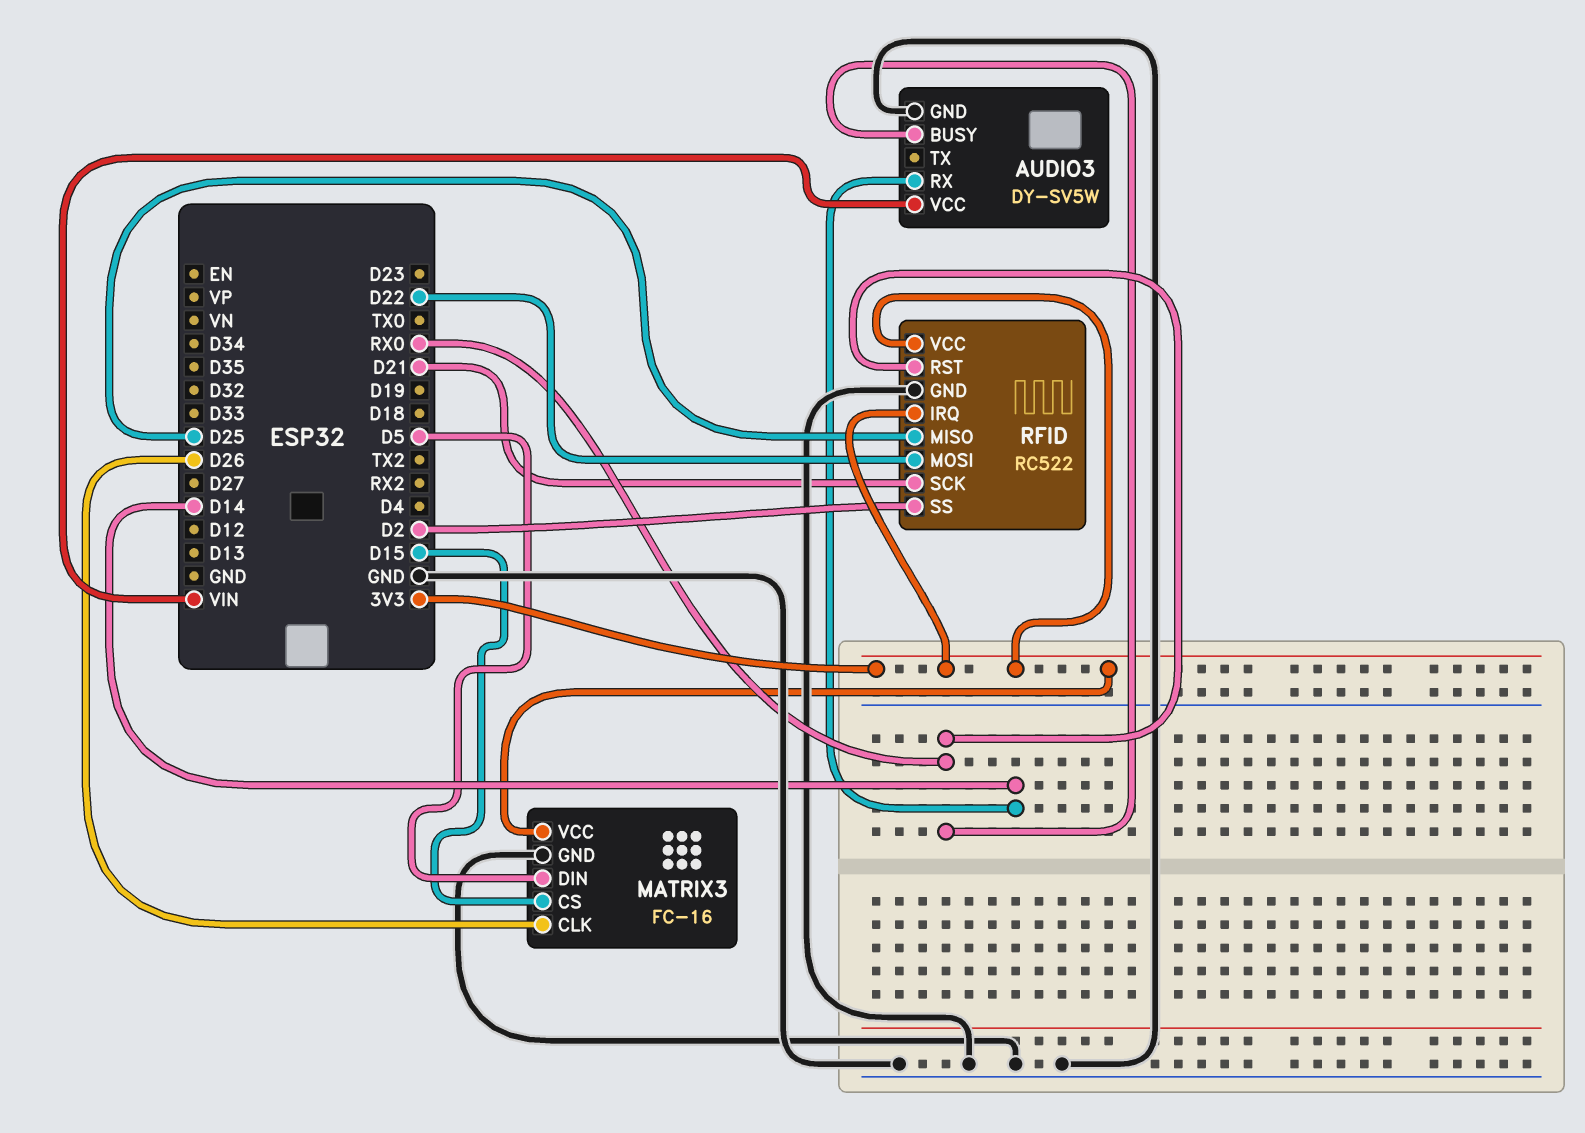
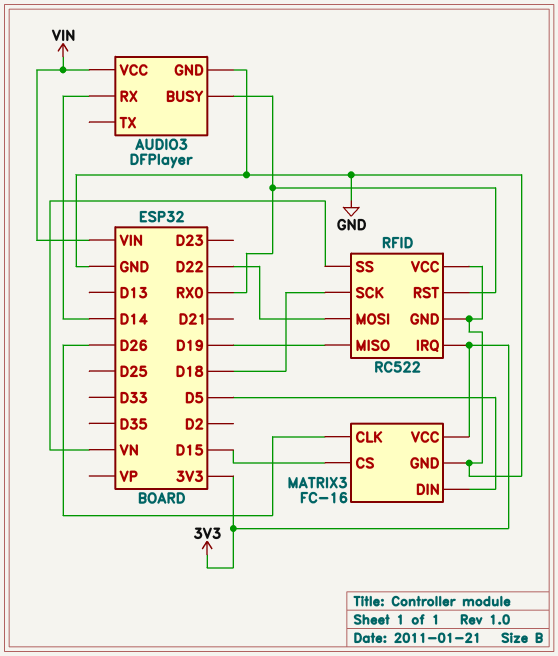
AUDIO3: DY-SV5W -> DFPlayer
RFID pin MISO: D25 -> D19
RFID pin SCK: D21 -> D18
RFID pin SS: D2 -> VN
RFID pin VCC: 3V3 -> GND

